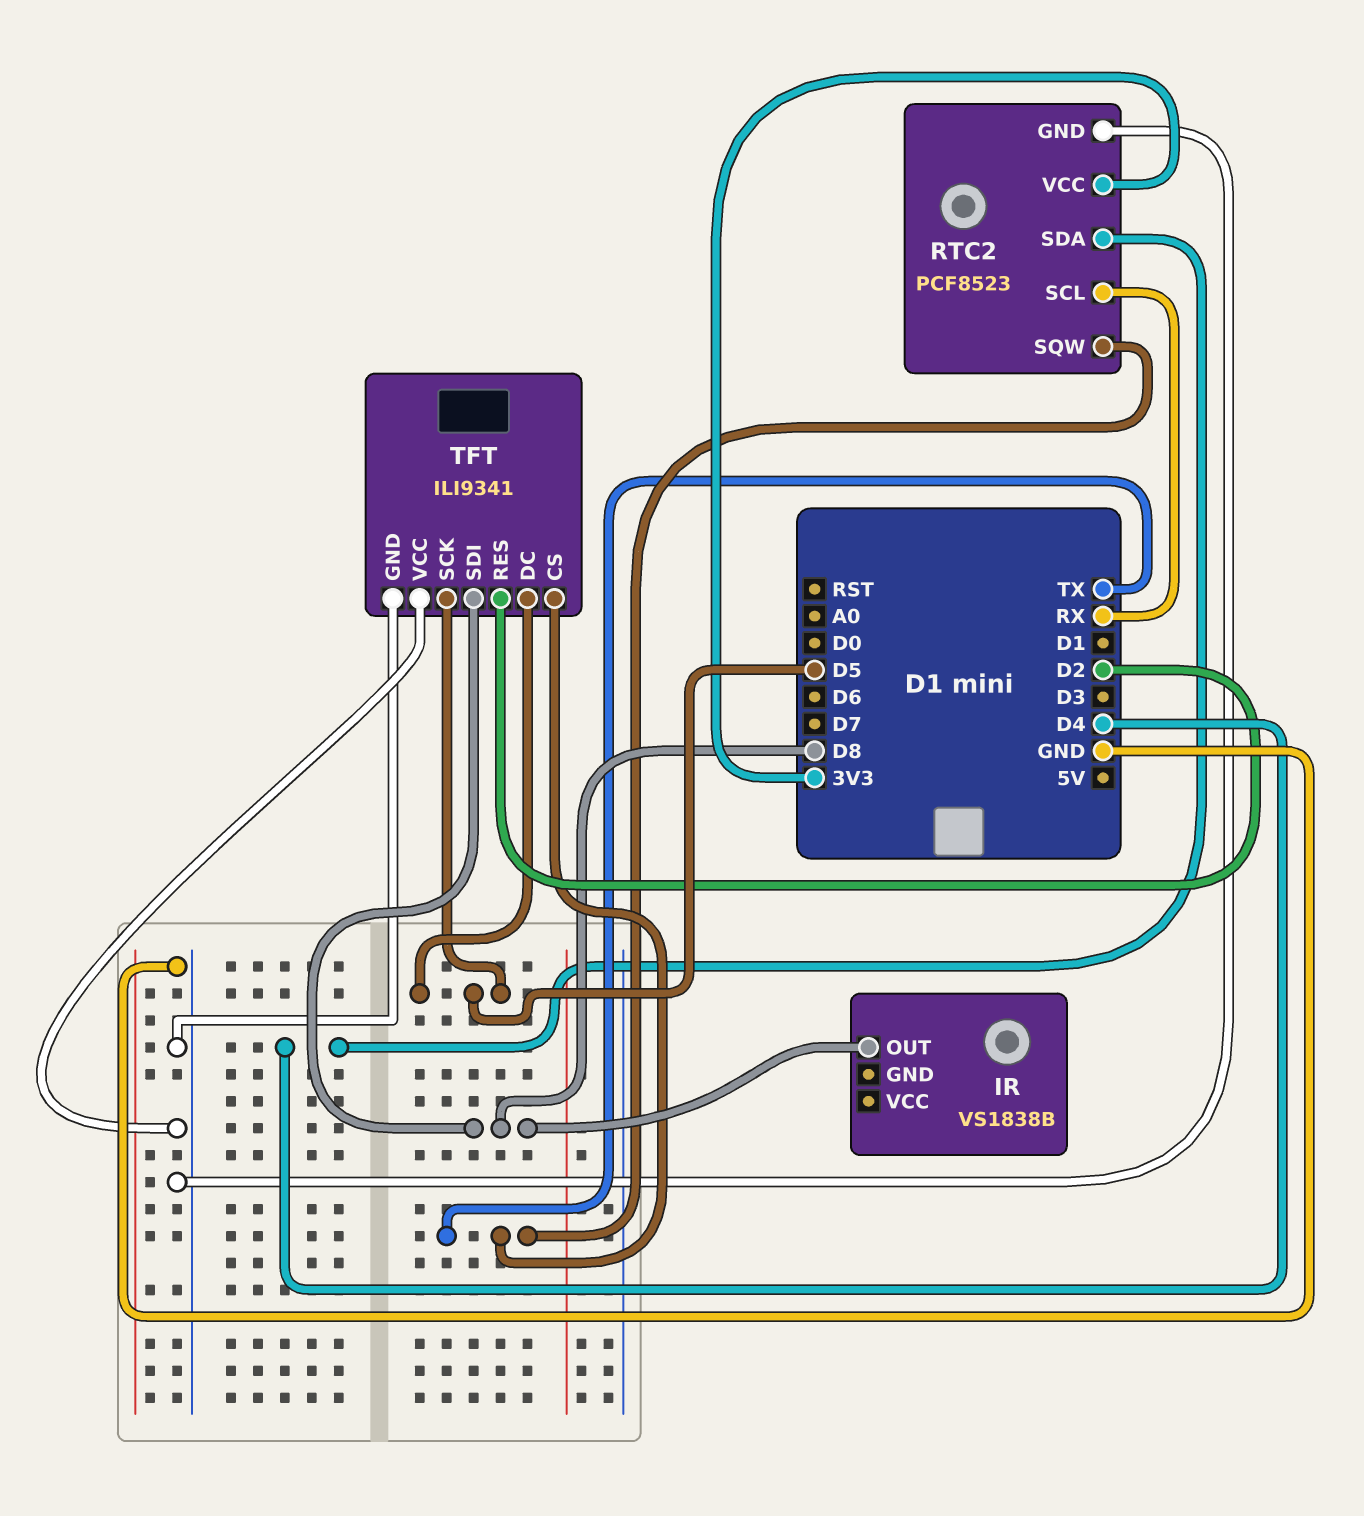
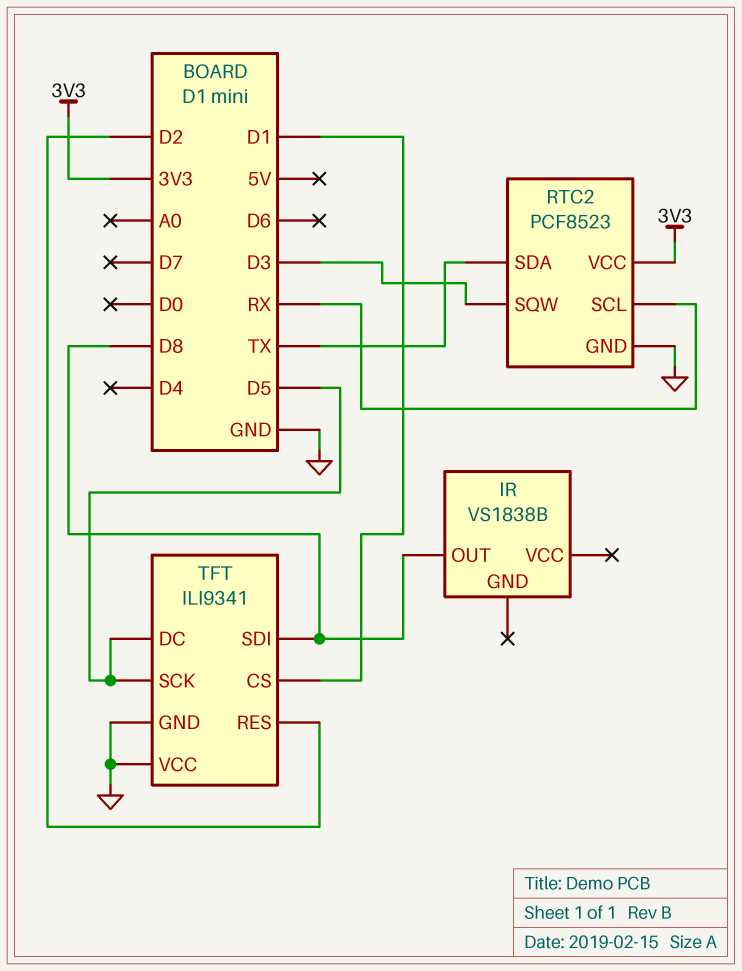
RTC2 pin SDA: D4 -> TX
RTC2 pin SQW: TX -> D3
TFT pin CS: TX -> D1

